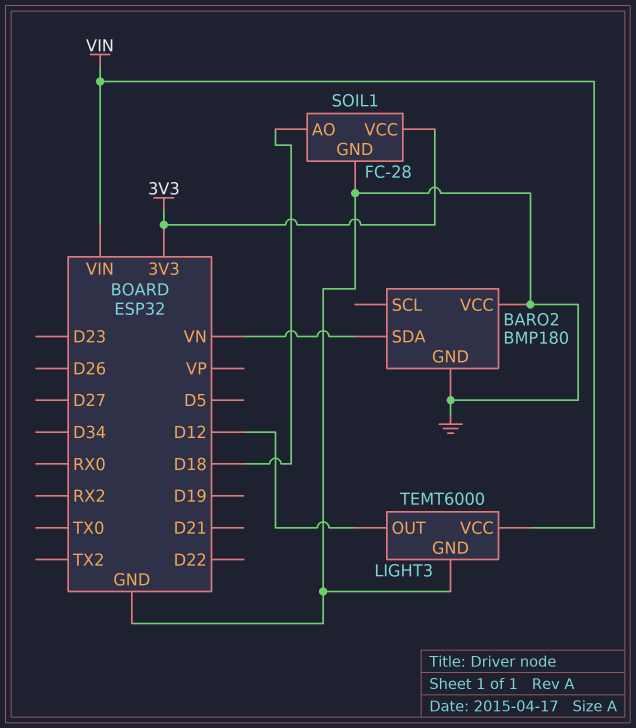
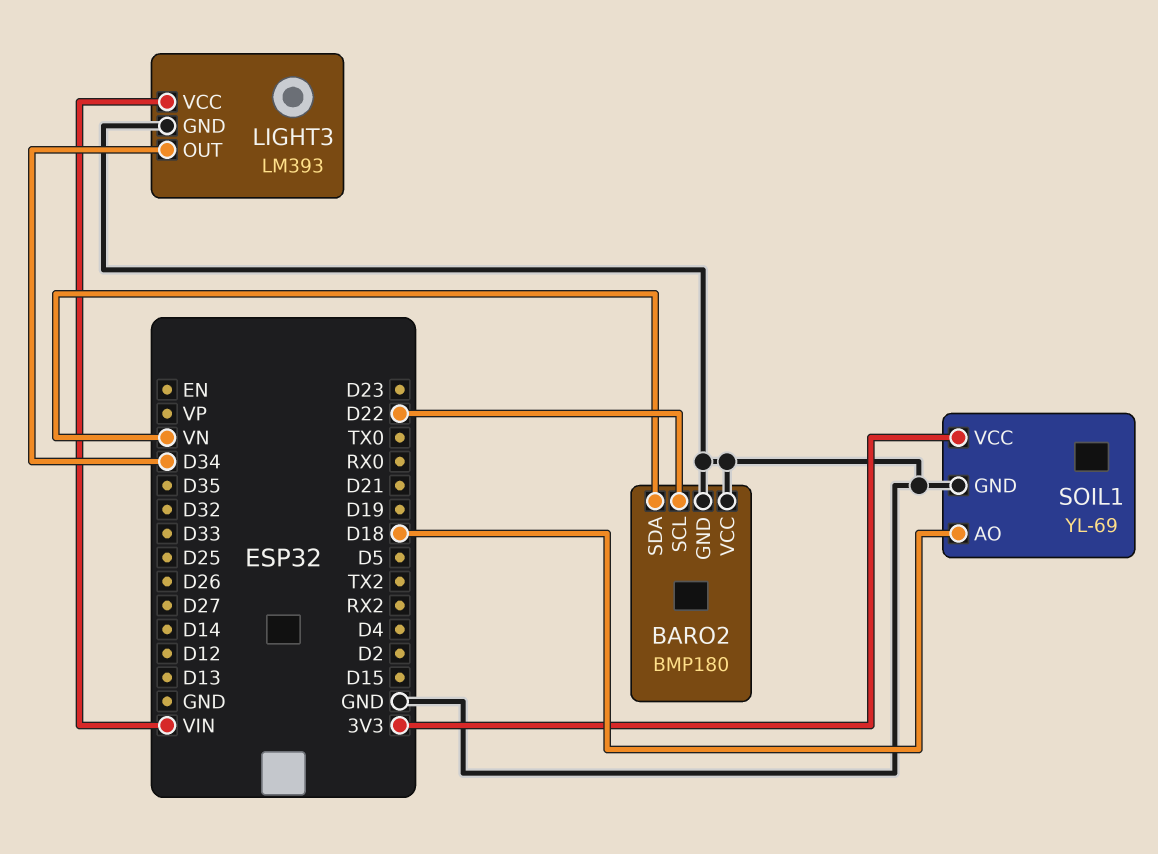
BARO2 pin SCL: none -> D22
LIGHT3: TEMT6000 -> LM393
LIGHT3 pin OUT: D12 -> D34
SOIL1: FC-28 -> YL-69

